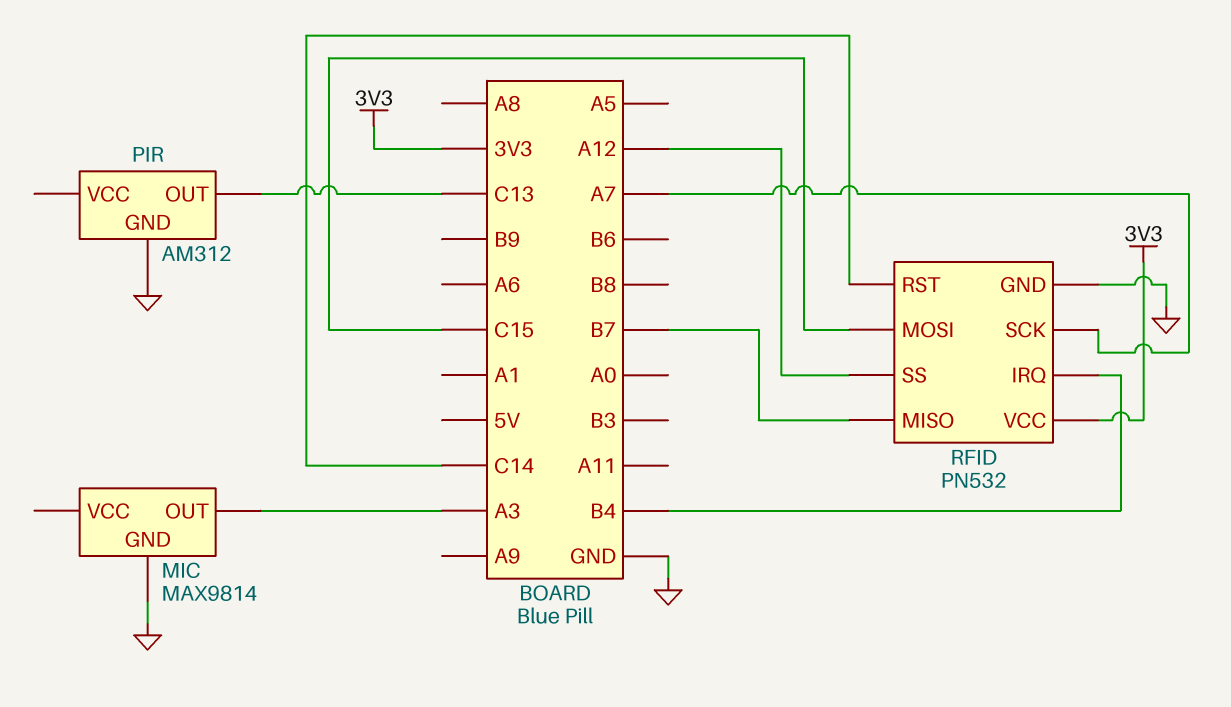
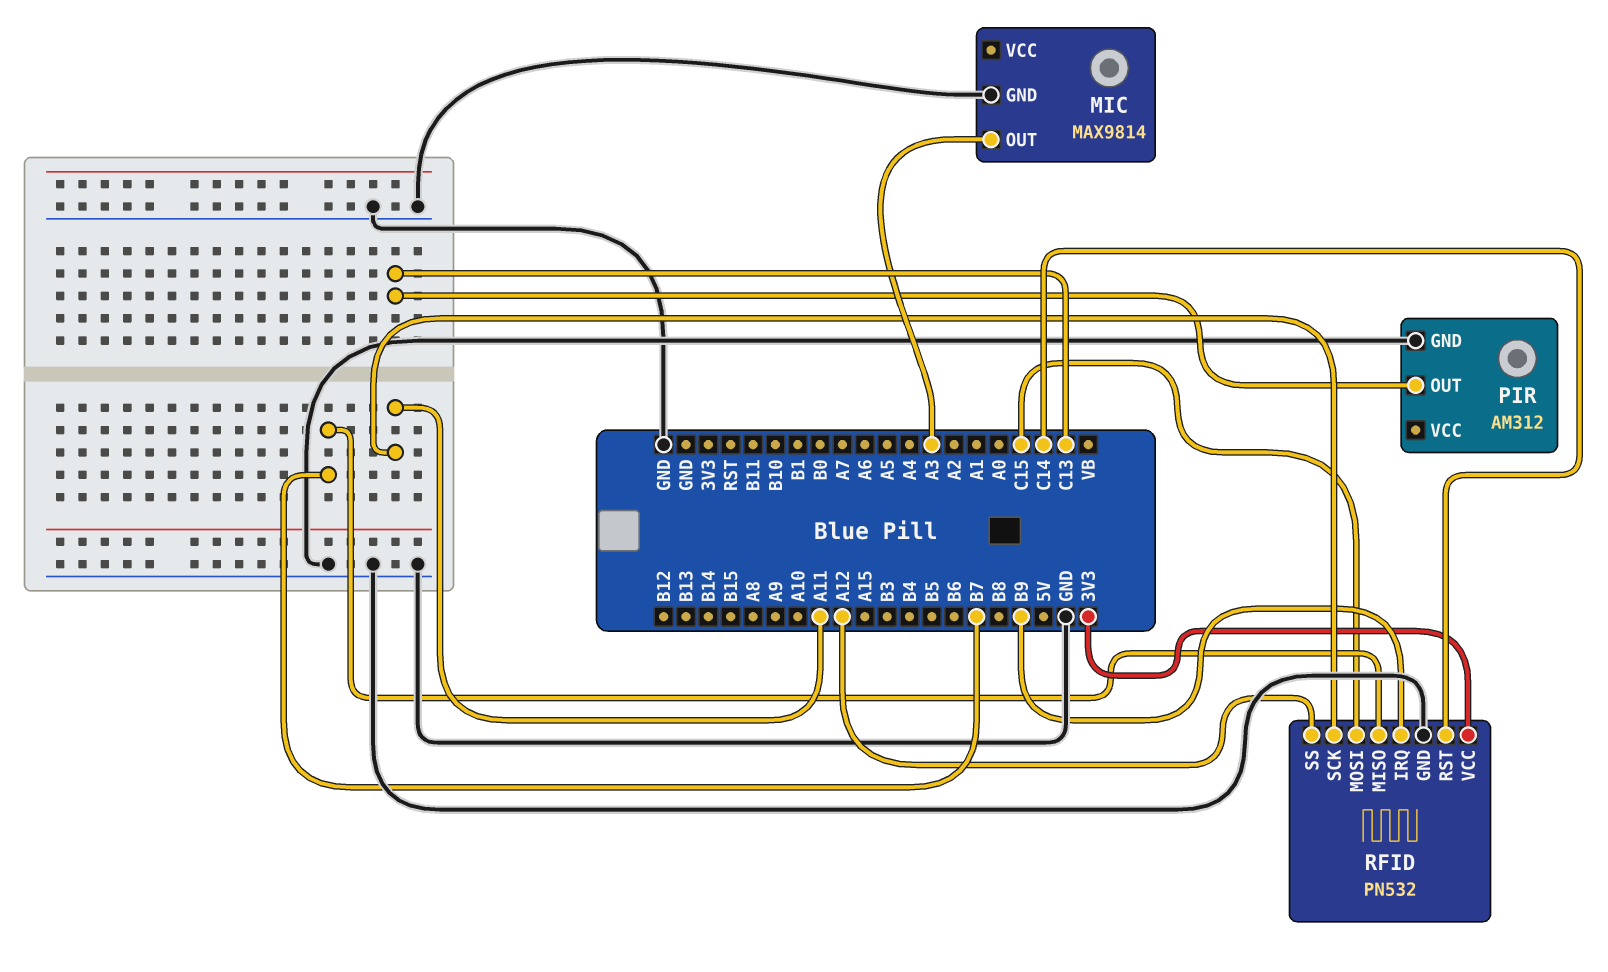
RFID pin IRQ: B4 -> B9
RFID pin SCK: A7 -> A11

